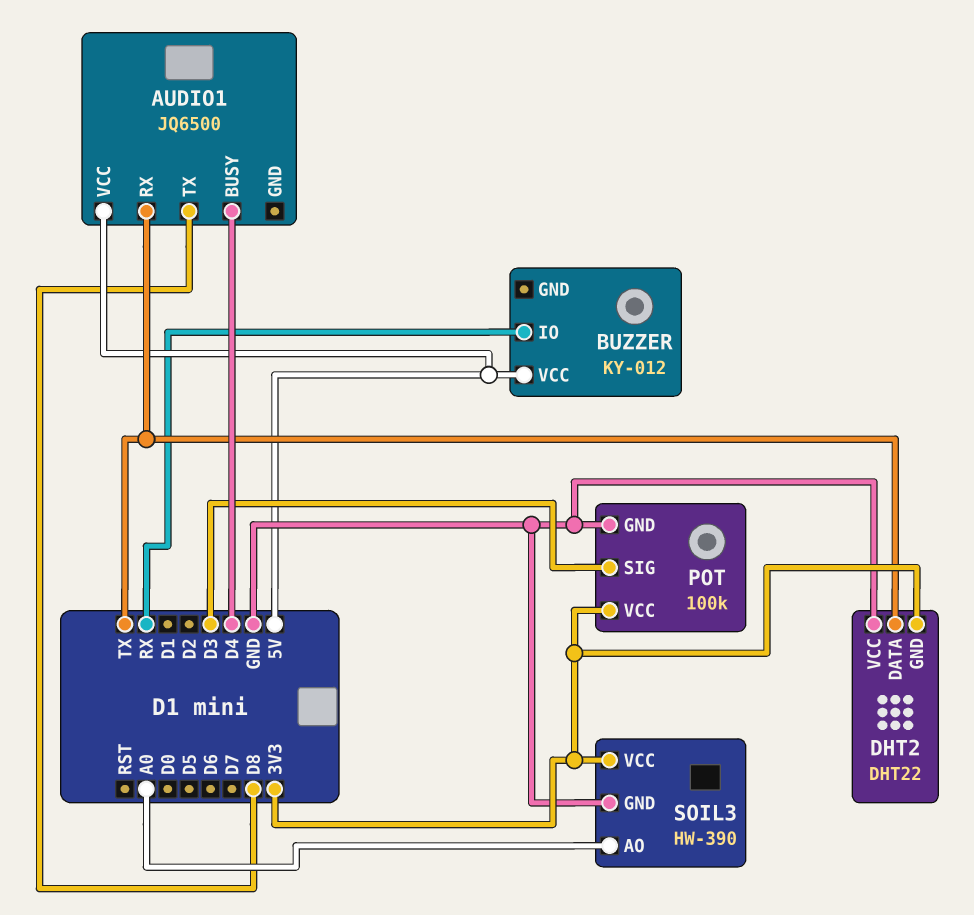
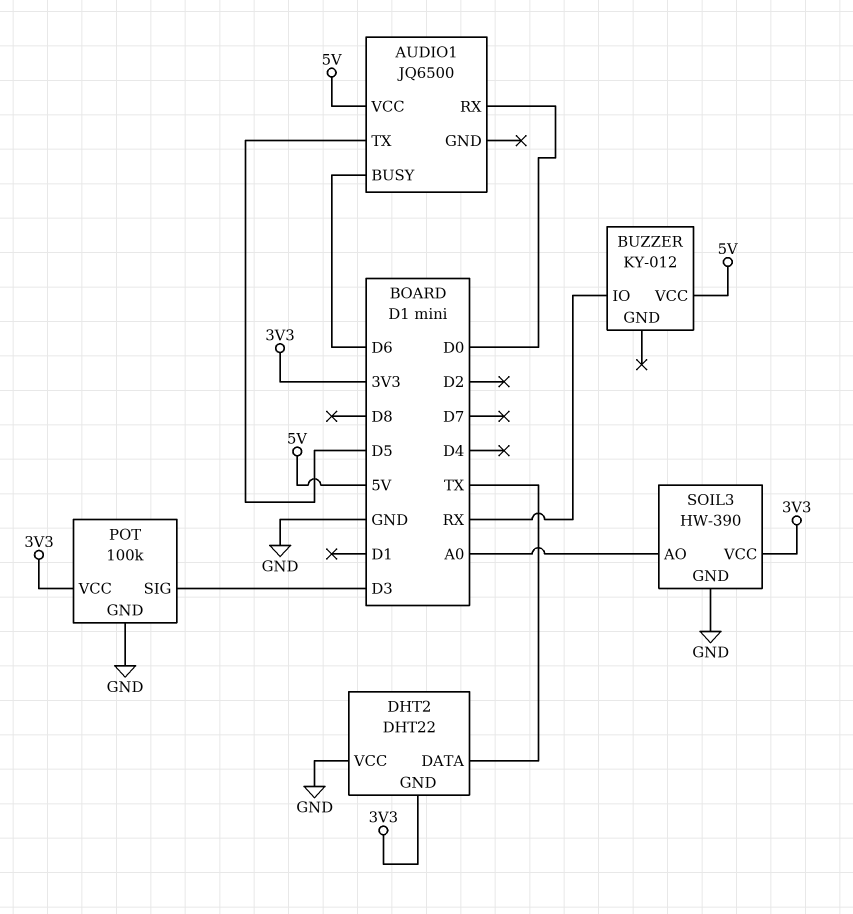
AUDIO1 pin BUSY: D4 -> D6
AUDIO1 pin RX: TX -> D0
AUDIO1 pin TX: D8 -> D5

